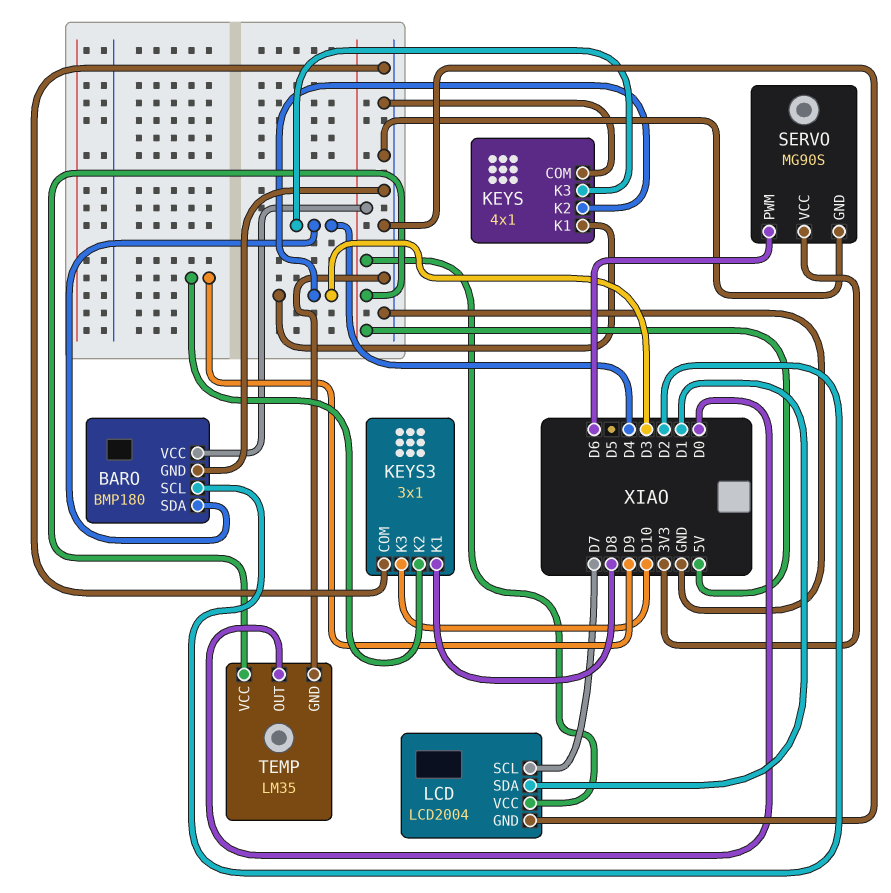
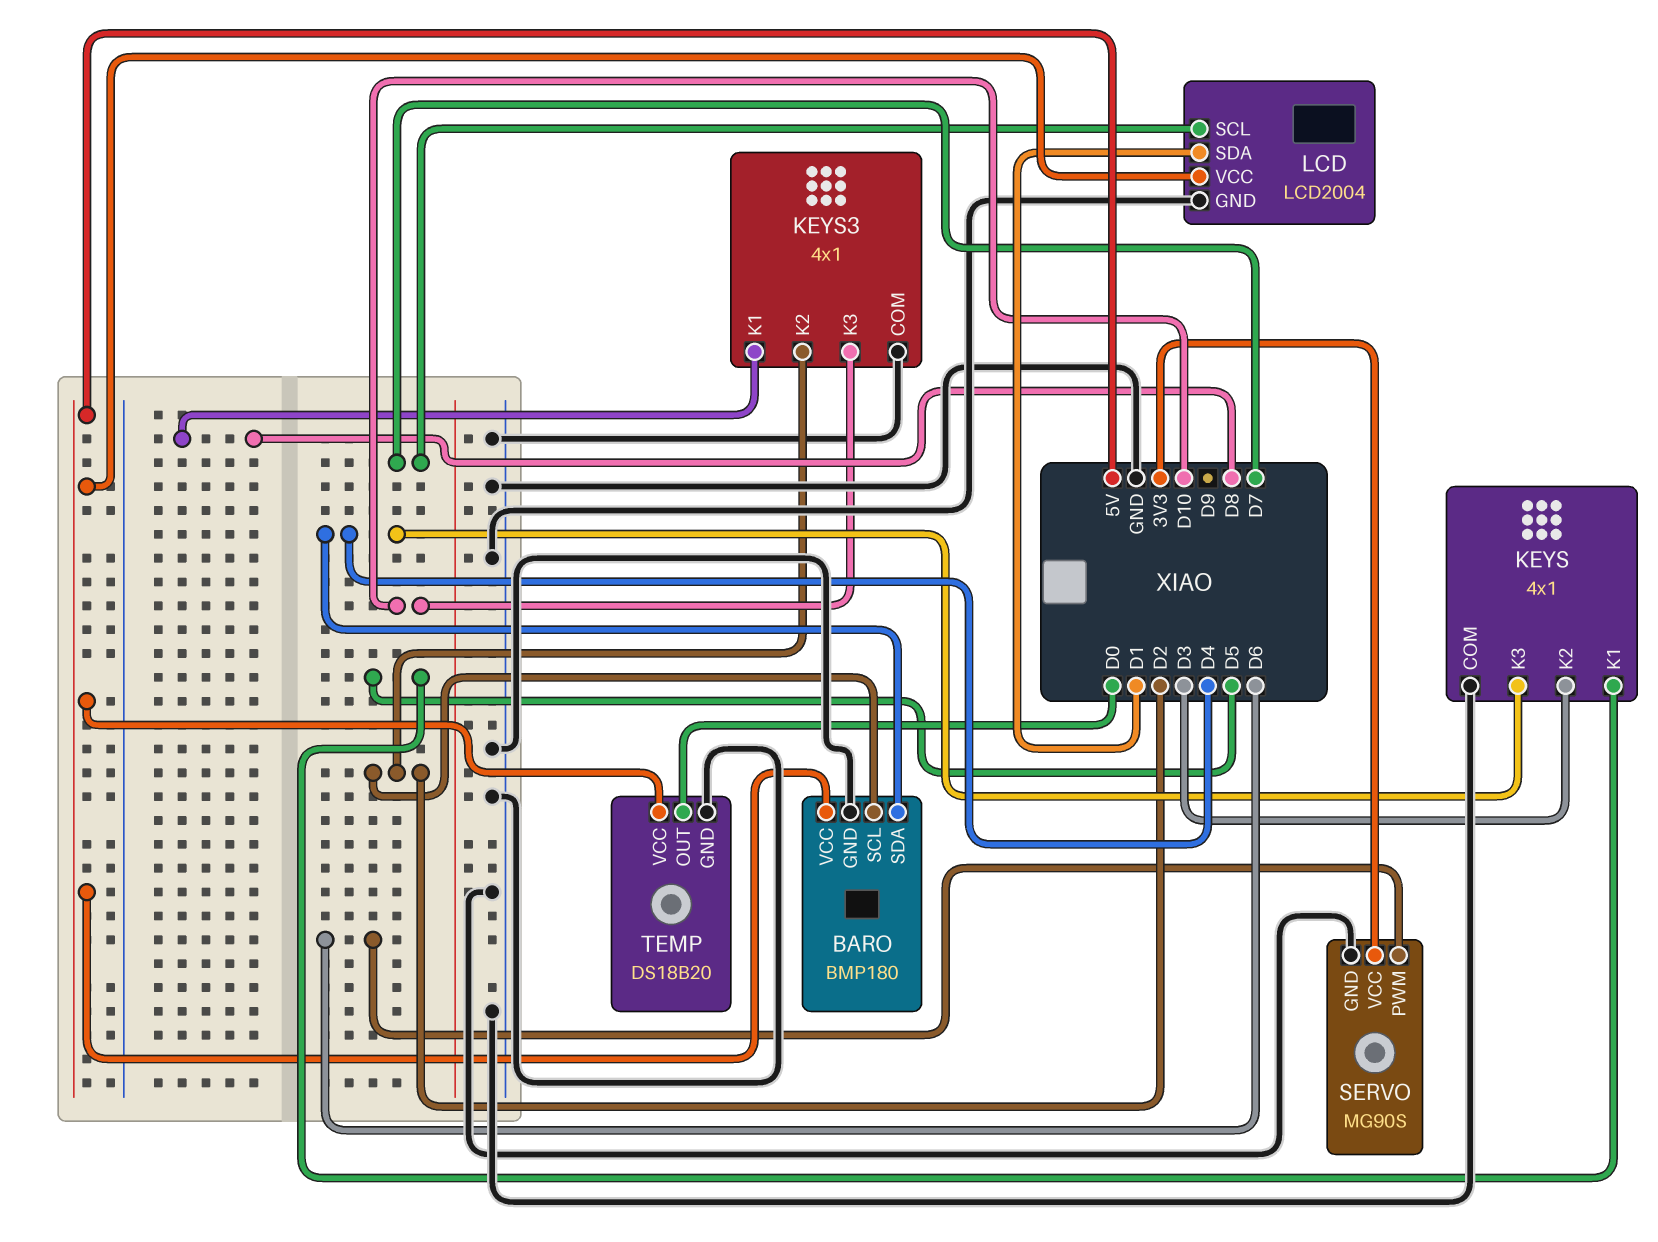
KEYS pin K1: D3 -> D5
KEYS3: 3x1 -> 4x1
KEYS3 pin K2: D9 -> D2
TEMP: LM35 -> DS18B20

